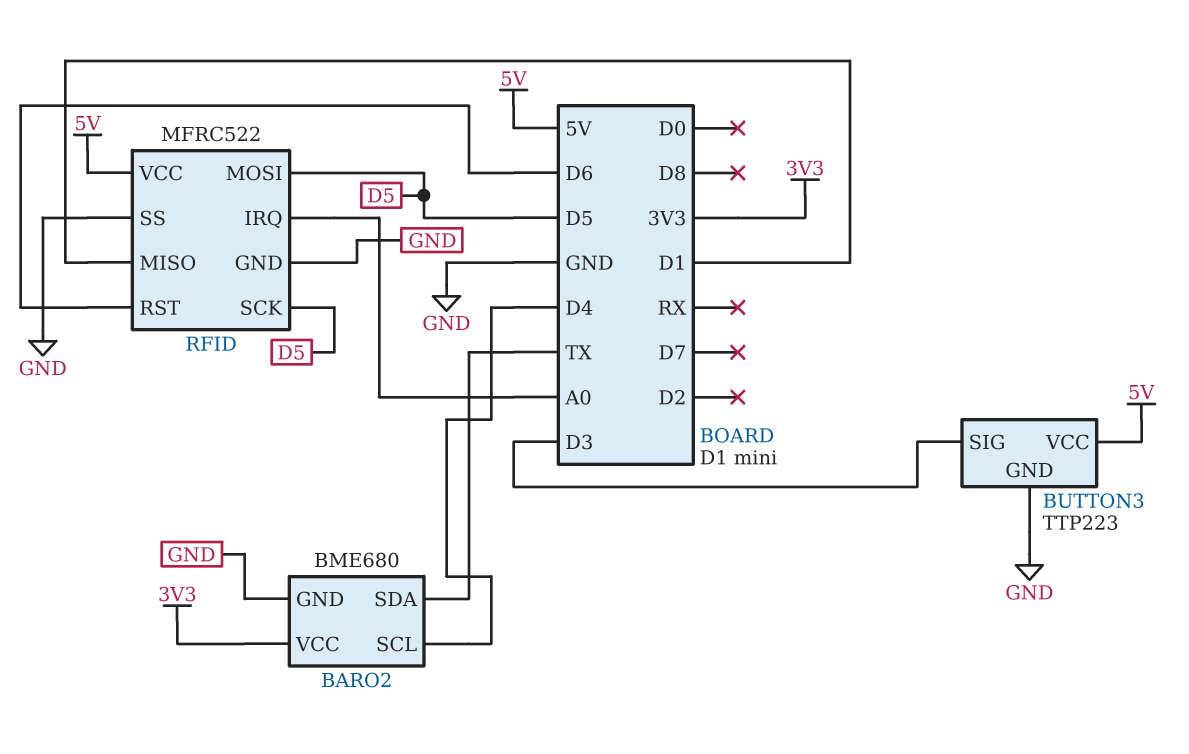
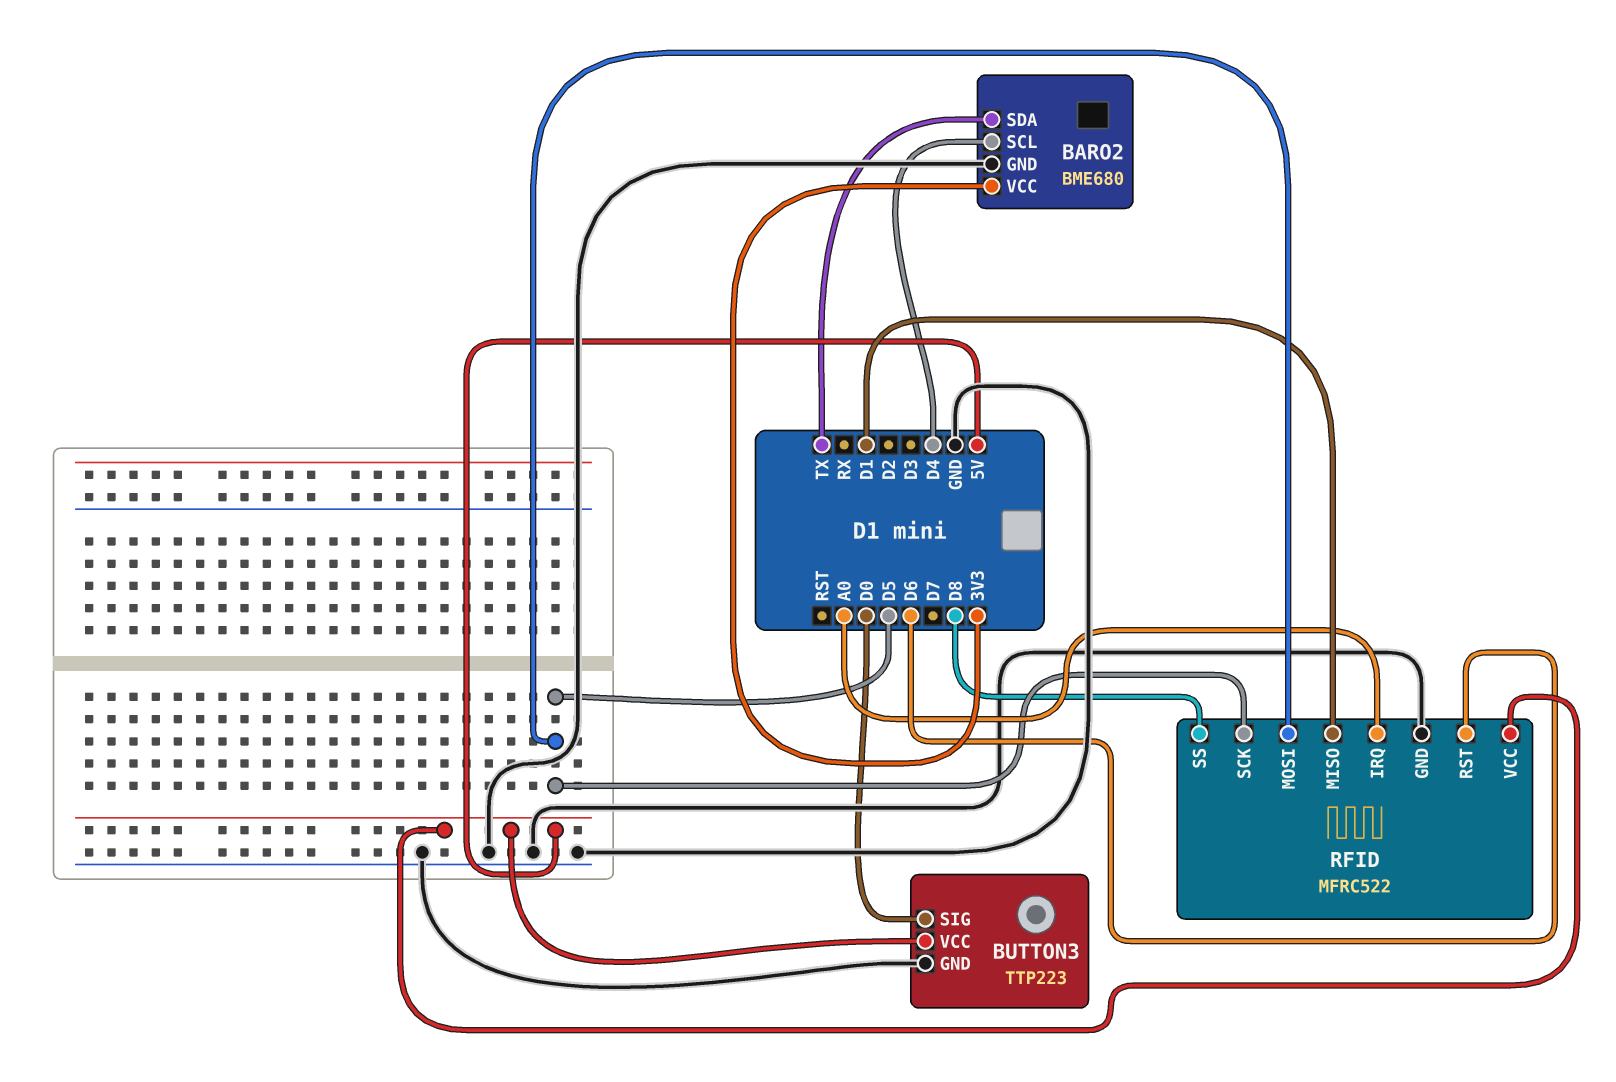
BUTTON3 pin SIG: D3 -> D0
RFID pin SS: GND -> D8

